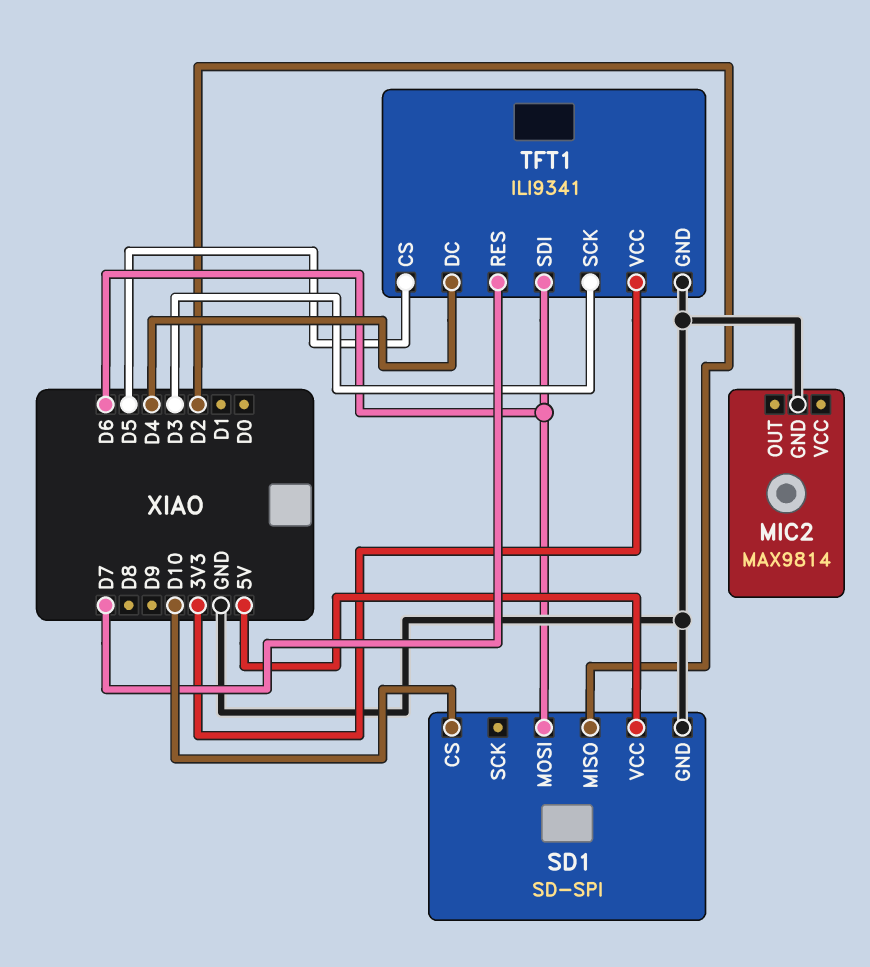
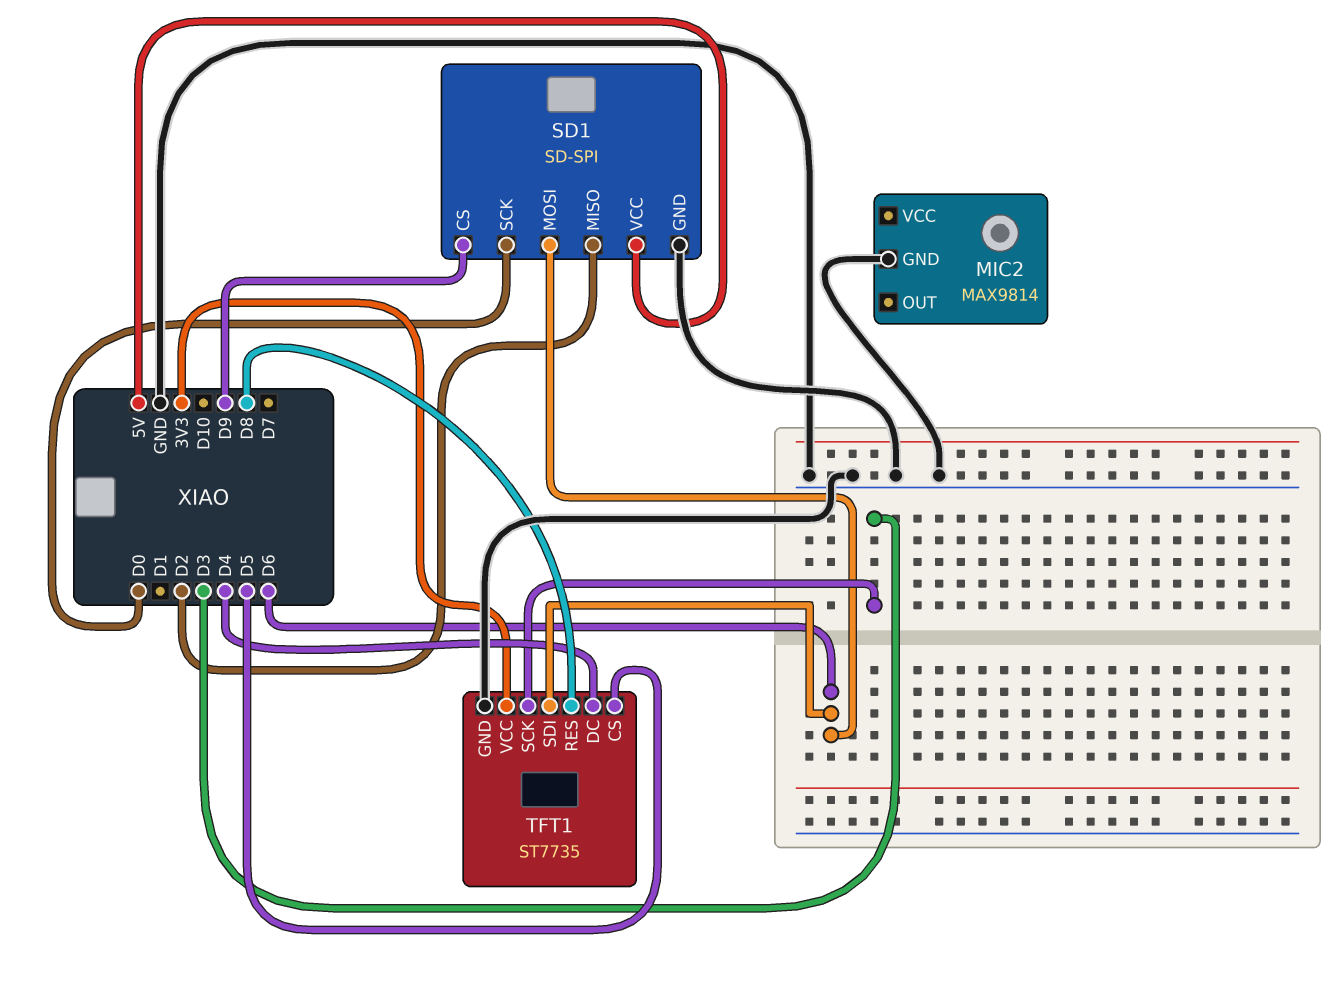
SD1 pin CS: D10 -> D9
SD1 pin SCK: none -> D0
TFT1: ILI9341 -> ST7735
TFT1 pin RES: D7 -> D8

